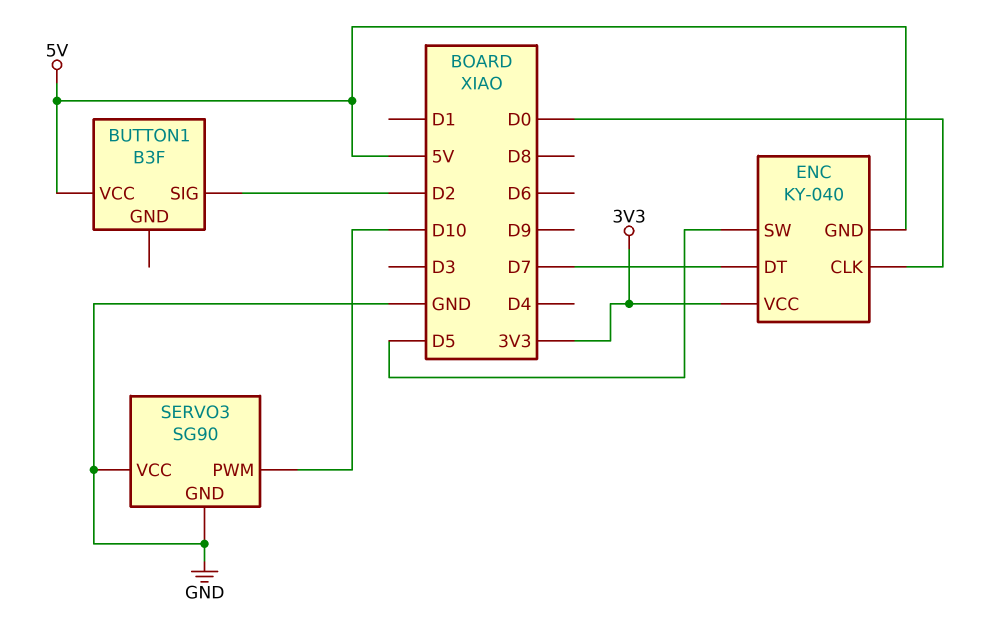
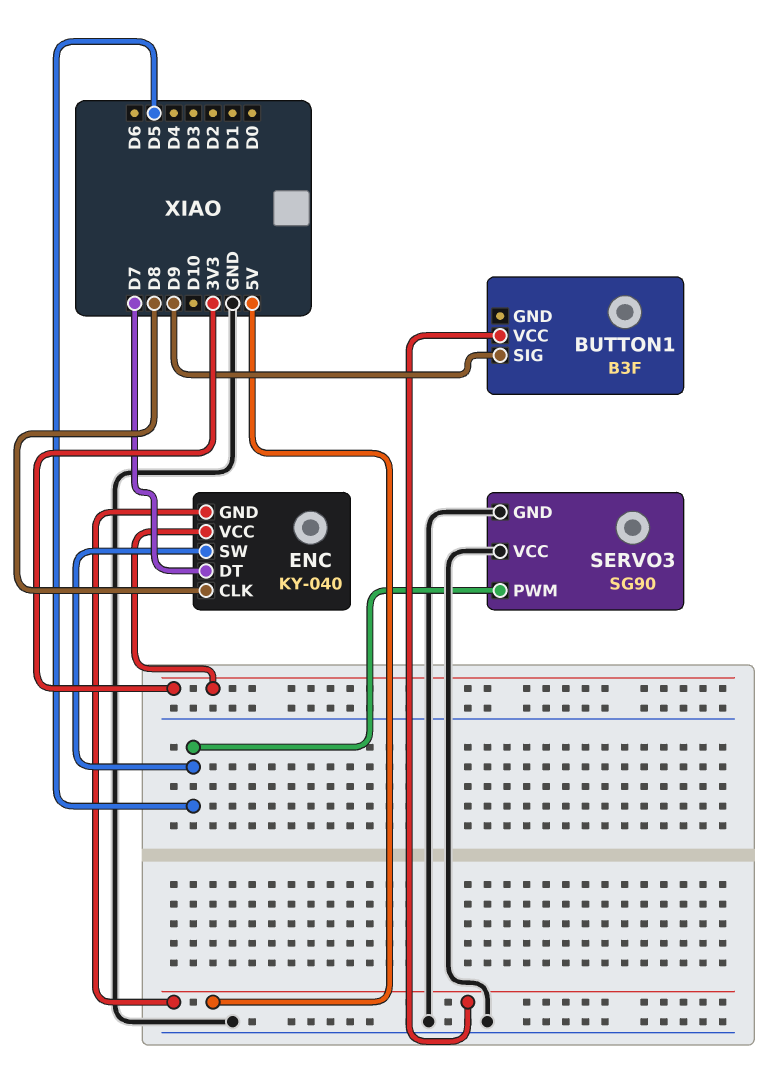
BUTTON1 pin SIG: D2 -> D9
ENC pin CLK: D0 -> D8
SERVO3 pin PWM: D10 -> D5

